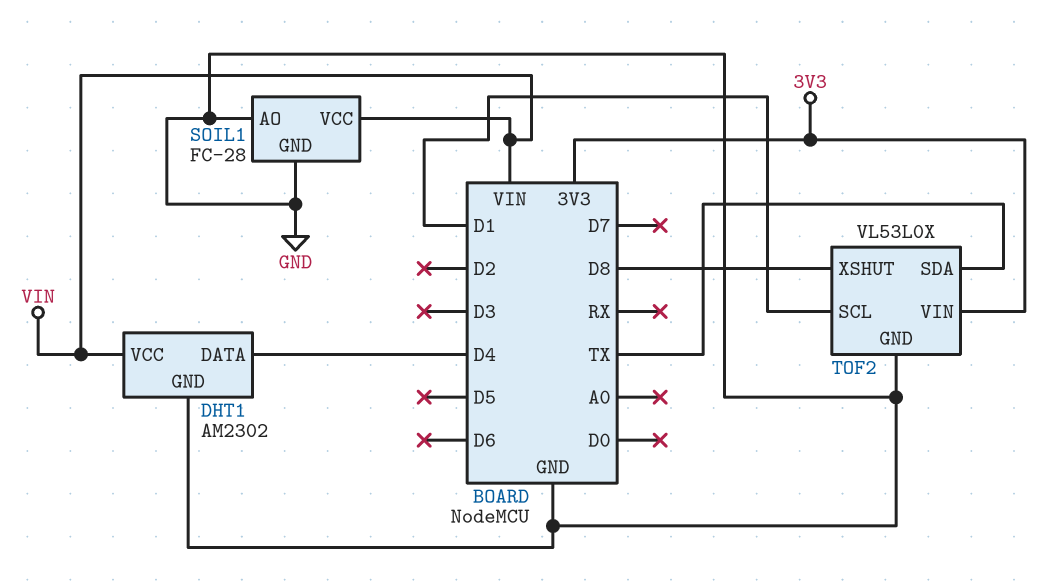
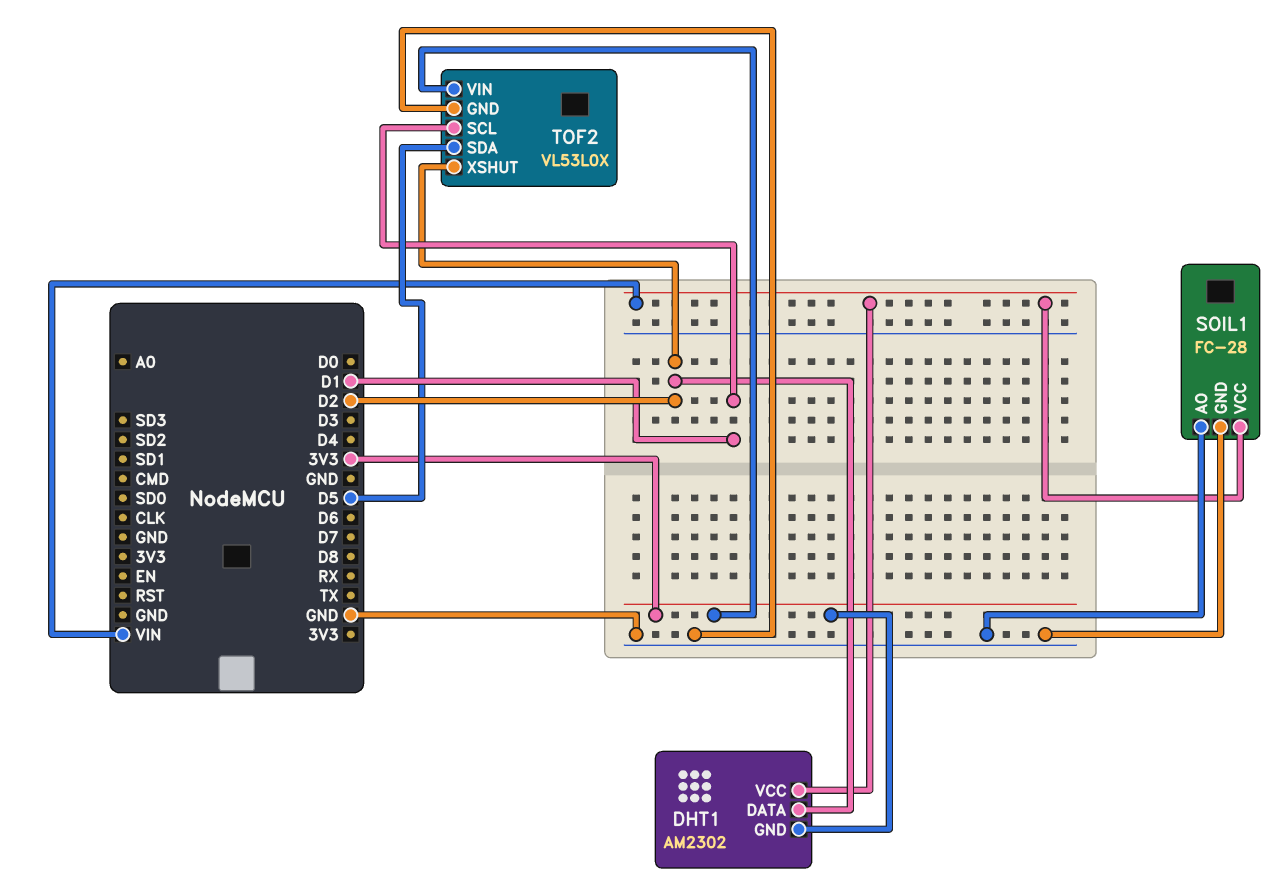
DHT1 pin DATA: D4 -> D2
DHT1 pin GND: GND -> 3V3
TOF2 pin SDA: TX -> D5
TOF2 pin XSHUT: D8 -> D2

